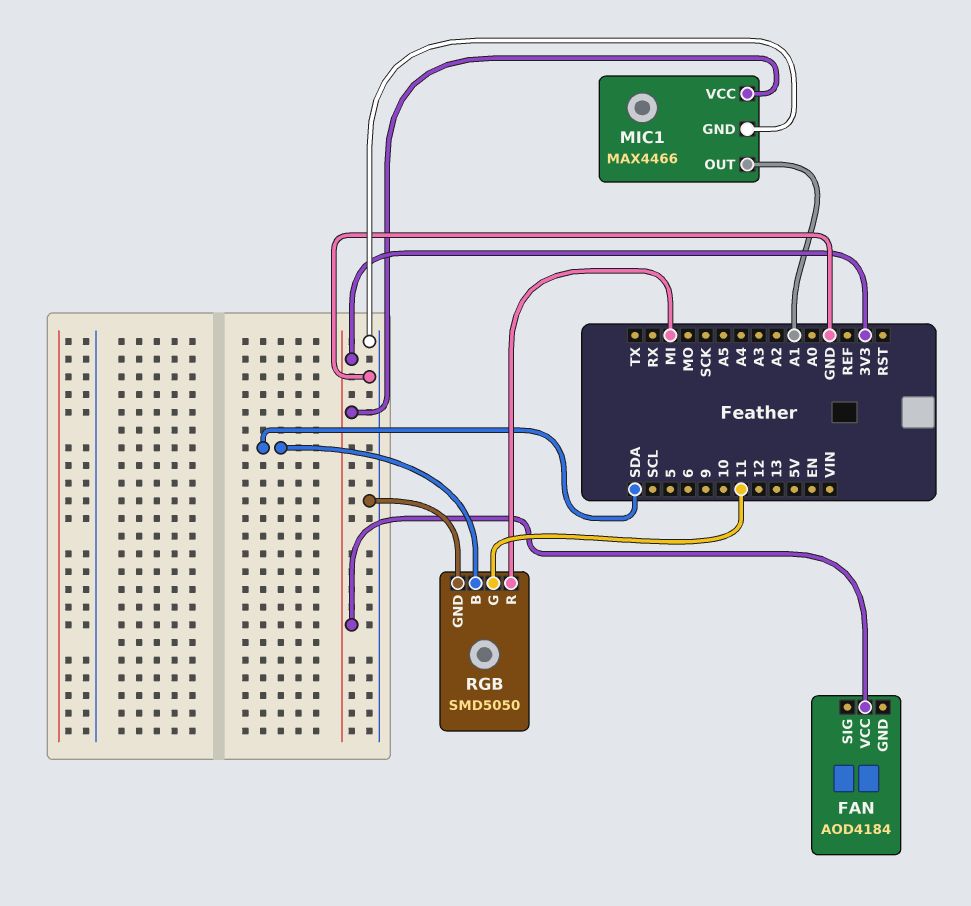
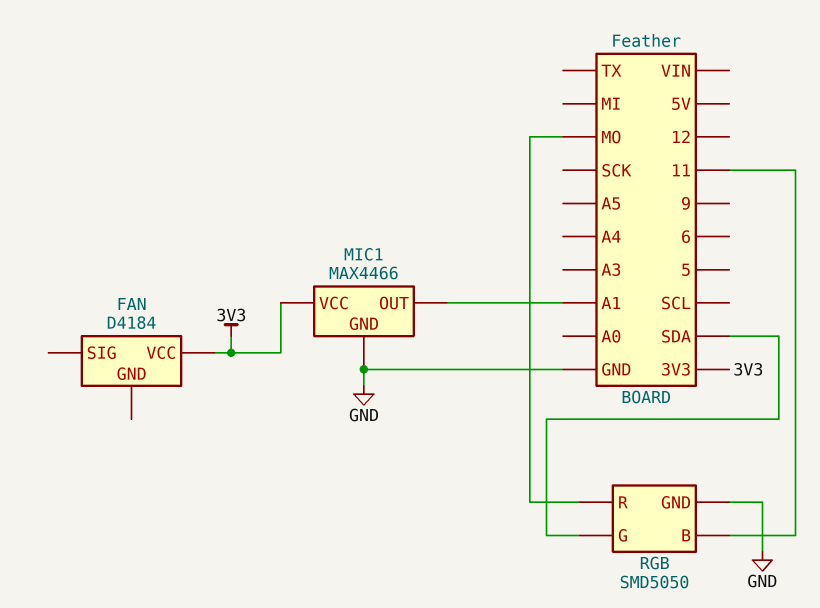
FAN: AOD4184 -> D4184
RGB pin B: SDA -> 11
RGB pin G: 11 -> SDA
RGB pin R: MI -> MO

